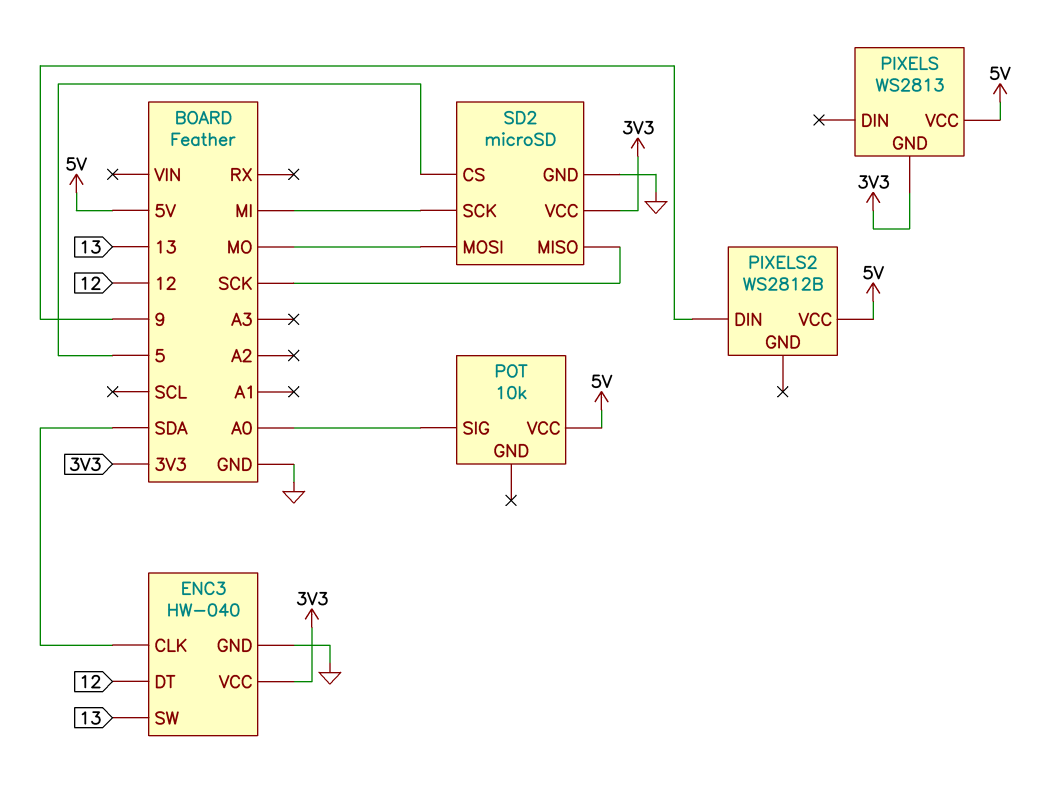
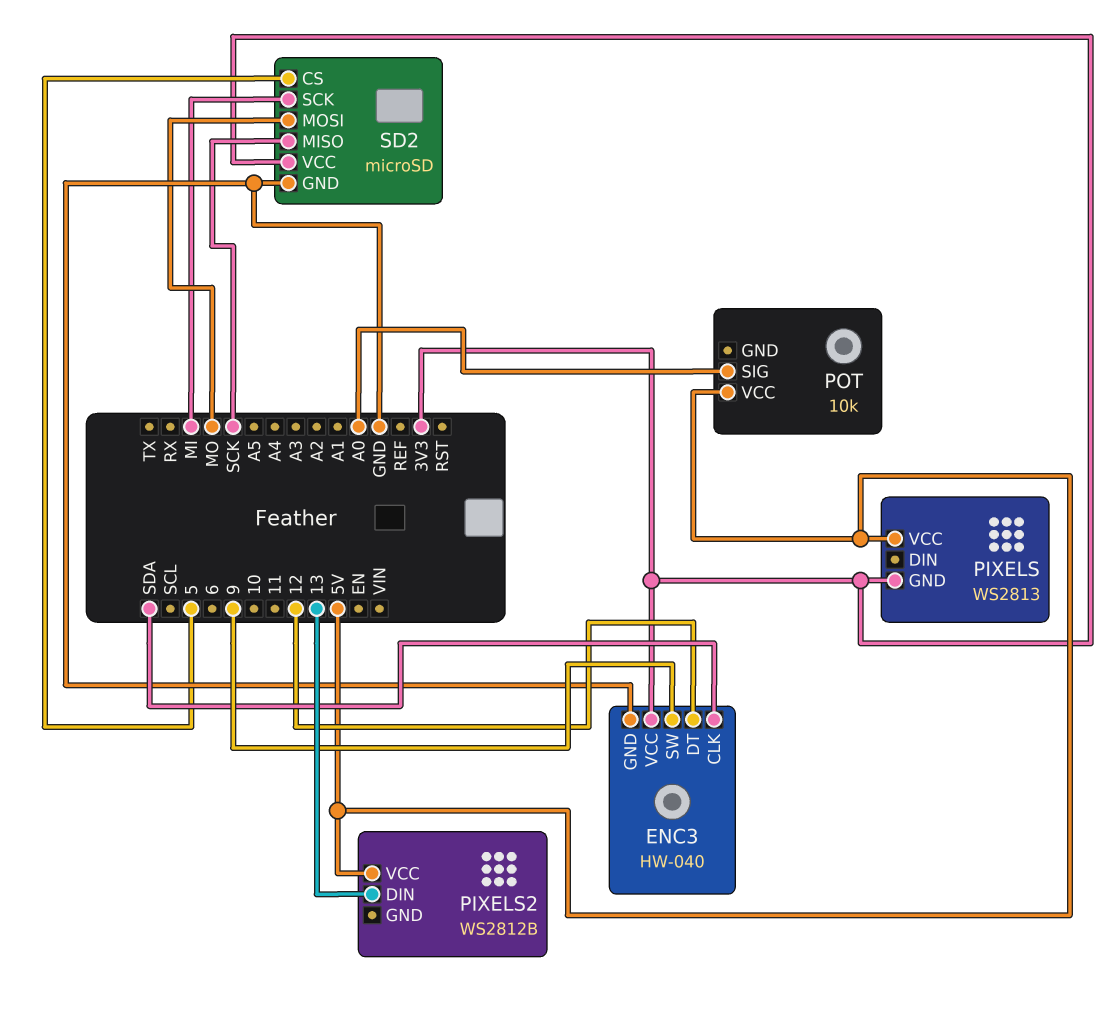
ENC3 pin SW: 13 -> 9
PIXELS2 pin DIN: 9 -> 13

